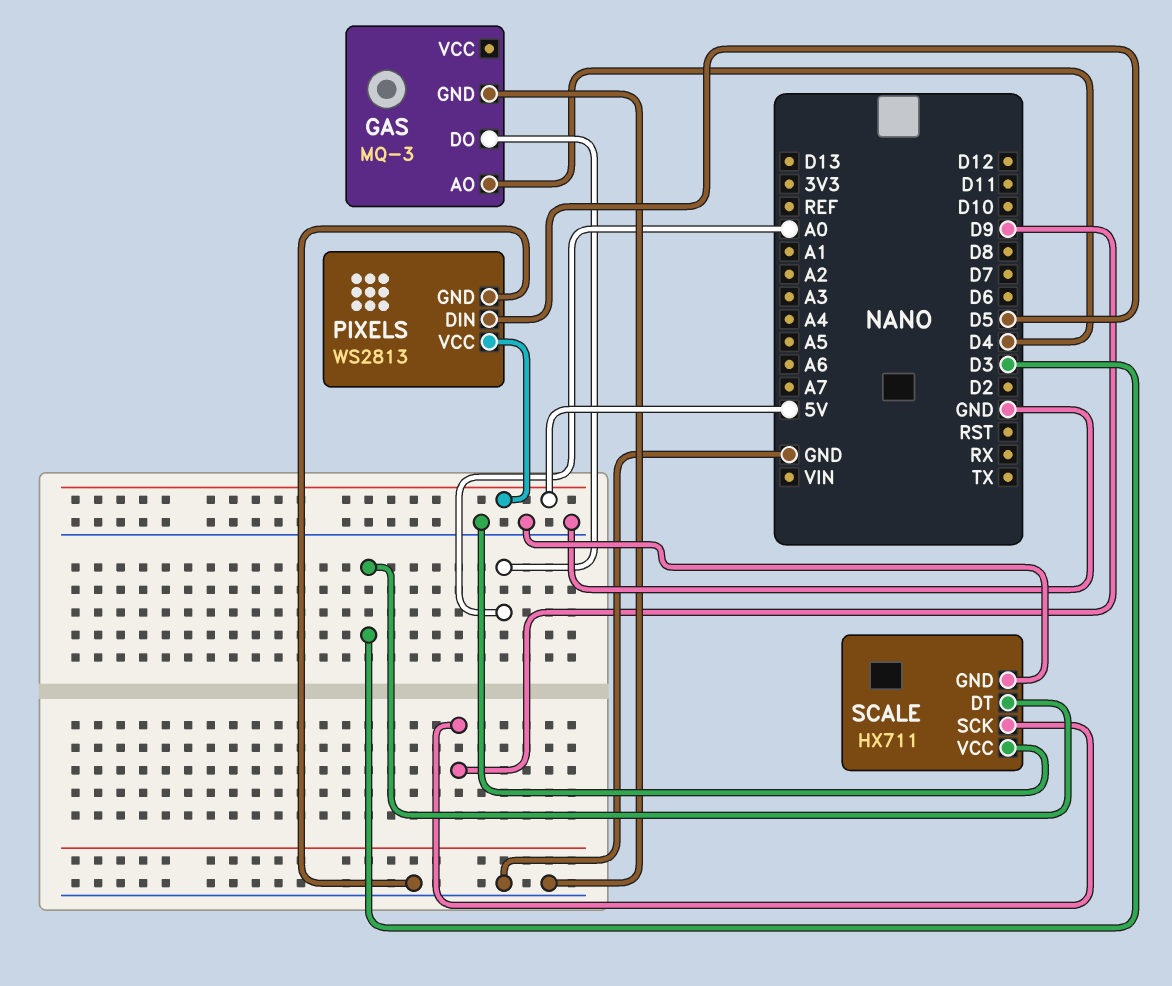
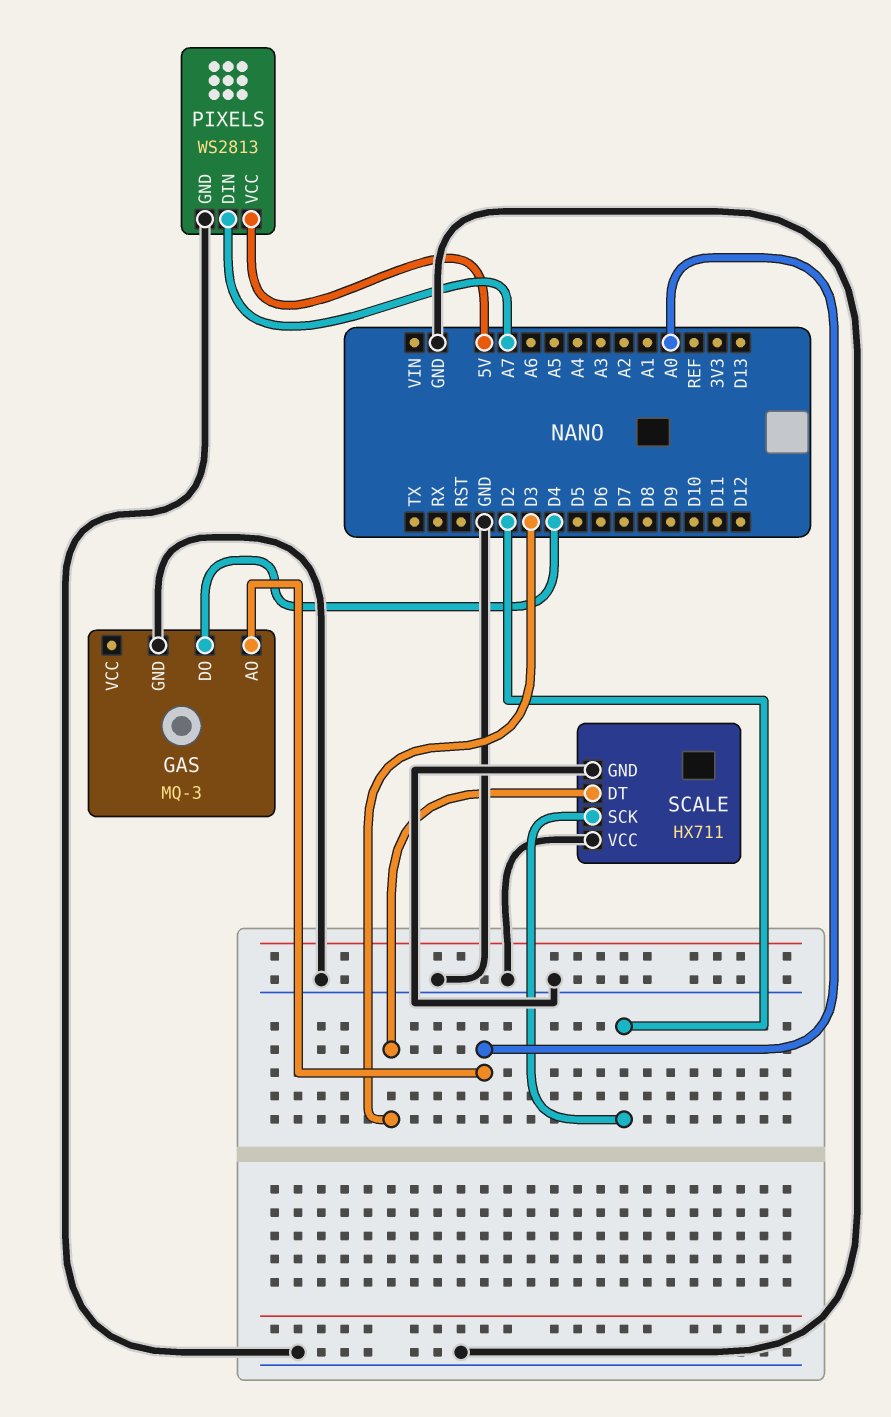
GAS pin AO: D4 -> A0
GAS pin DO: A0 -> D4
PIXELS pin DIN: D5 -> A7
SCALE pin SCK: D9 -> D2

